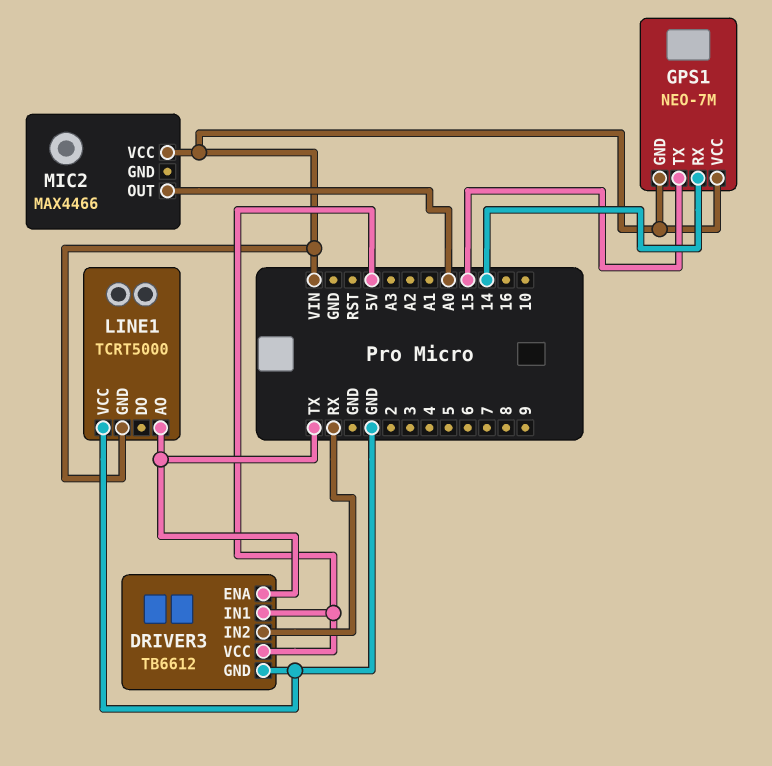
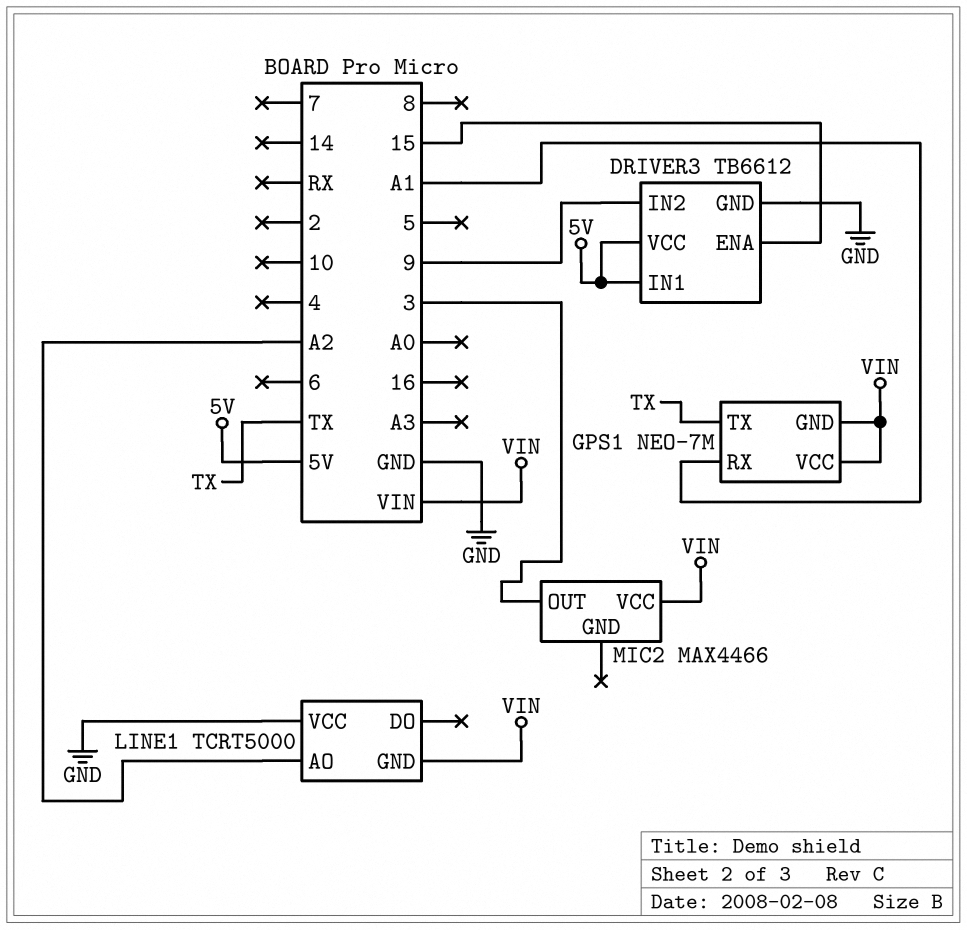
DRIVER3 pin ENA: TX -> 15
DRIVER3 pin IN2: RX -> 9
GPS1 pin RX: 14 -> A1
GPS1 pin TX: 15 -> TX
LINE1 pin AO: TX -> A2
MIC2 pin OUT: A0 -> 3

